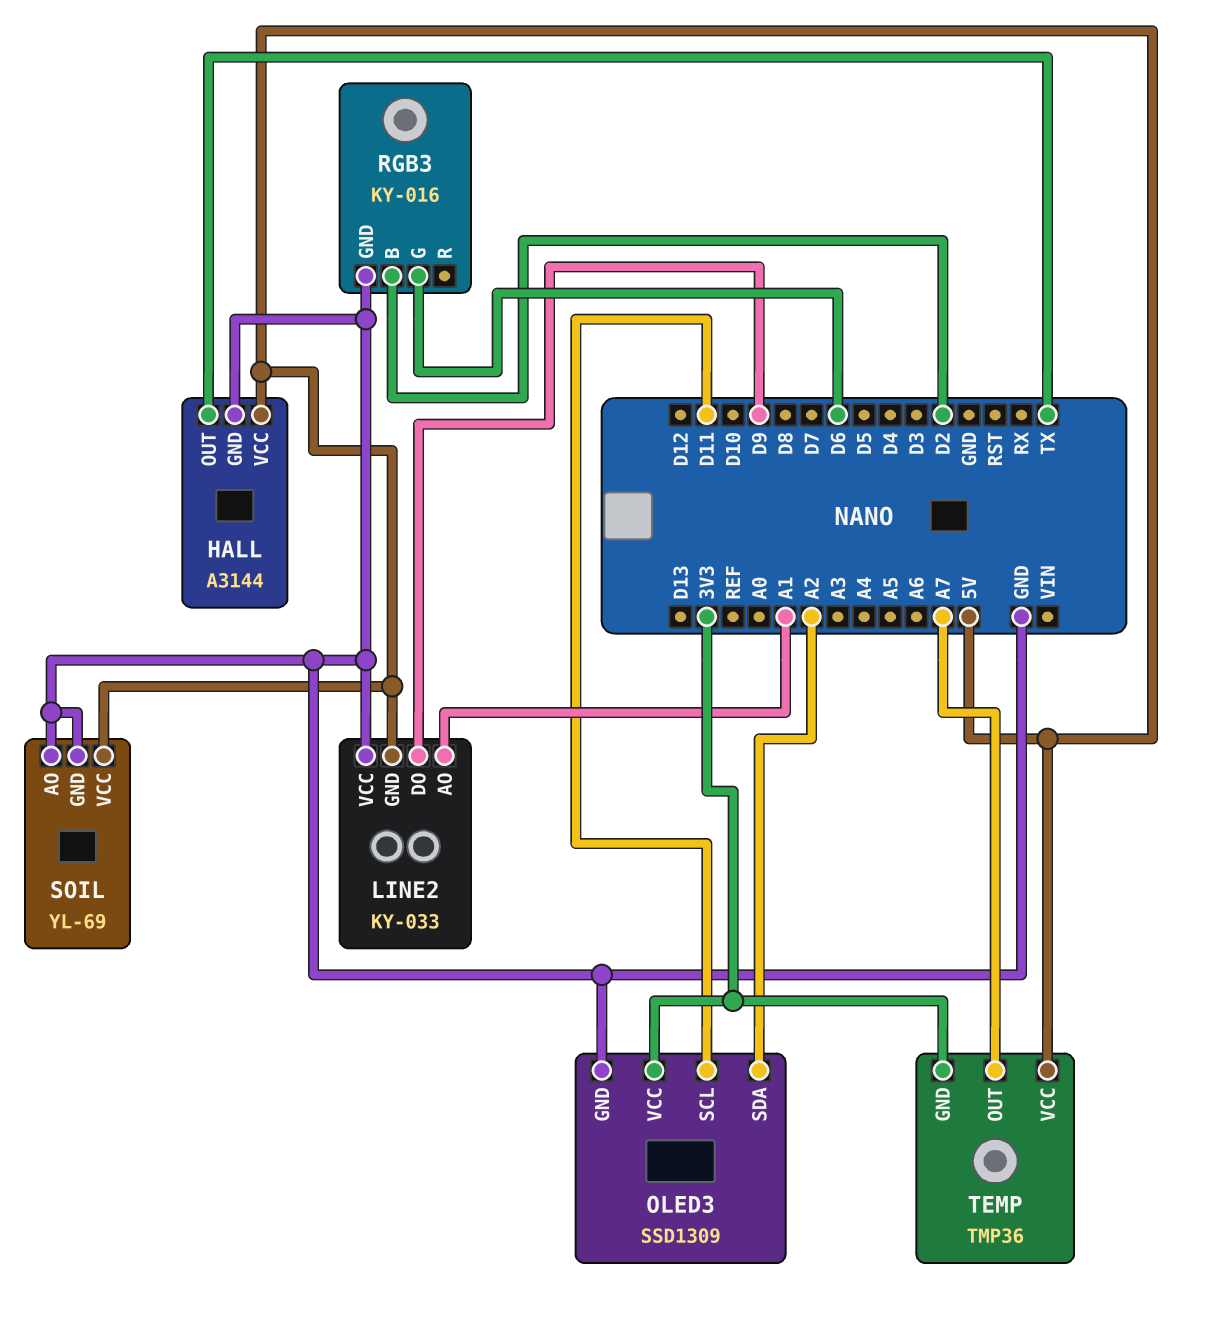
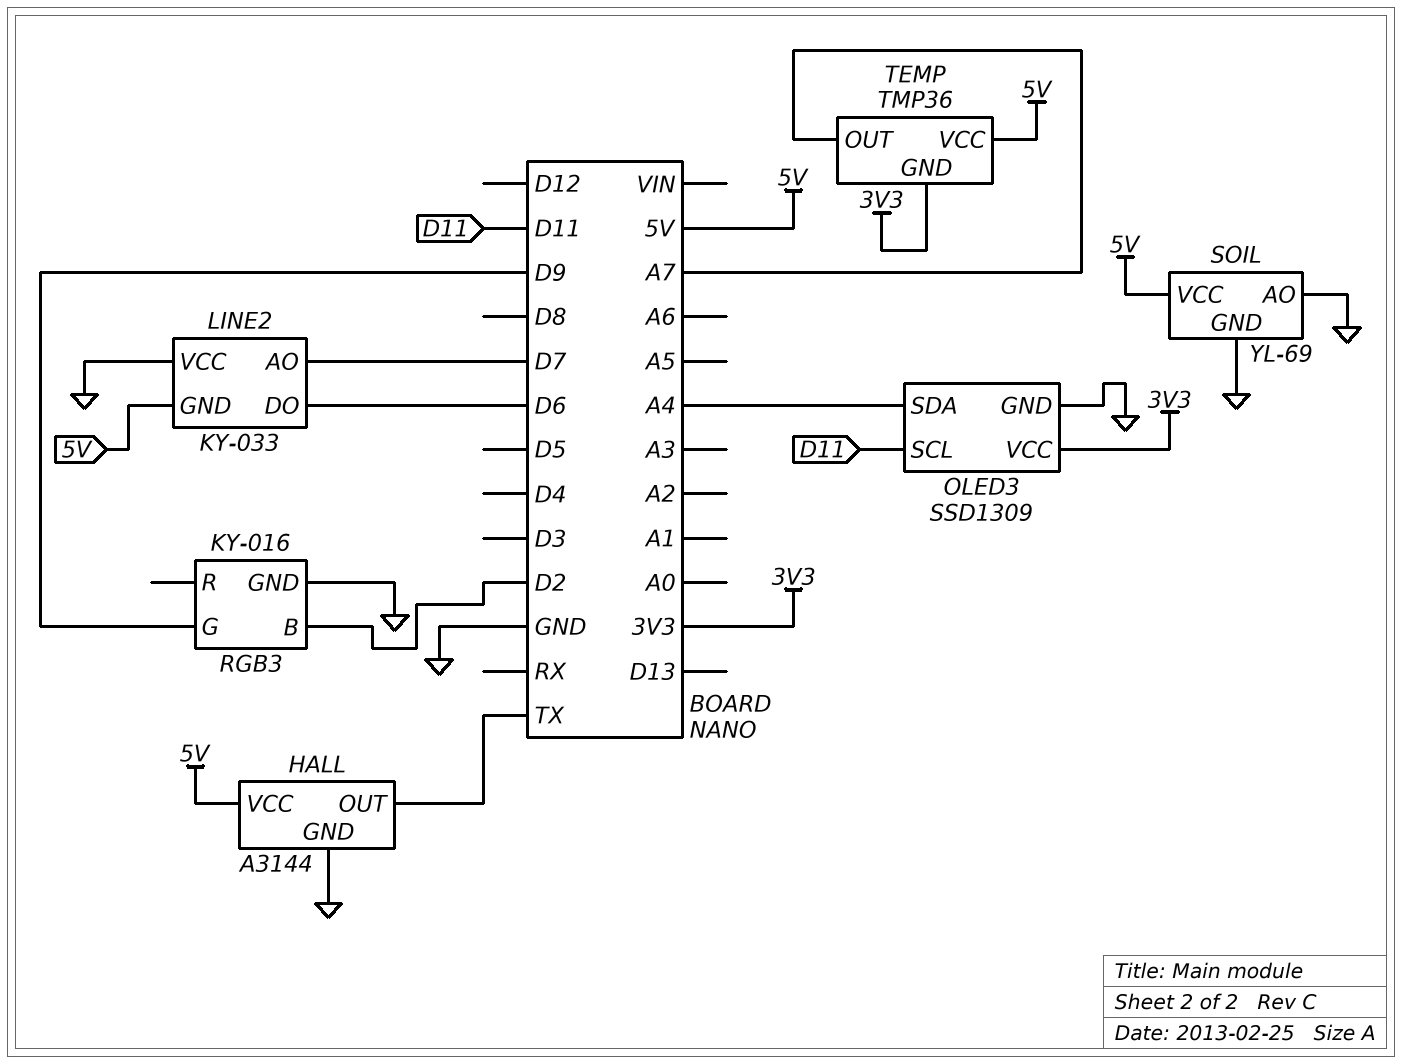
LINE2 pin AO: A1 -> D7
LINE2 pin DO: D9 -> D6
OLED3 pin SDA: A2 -> A4
RGB3 pin G: D6 -> D9

